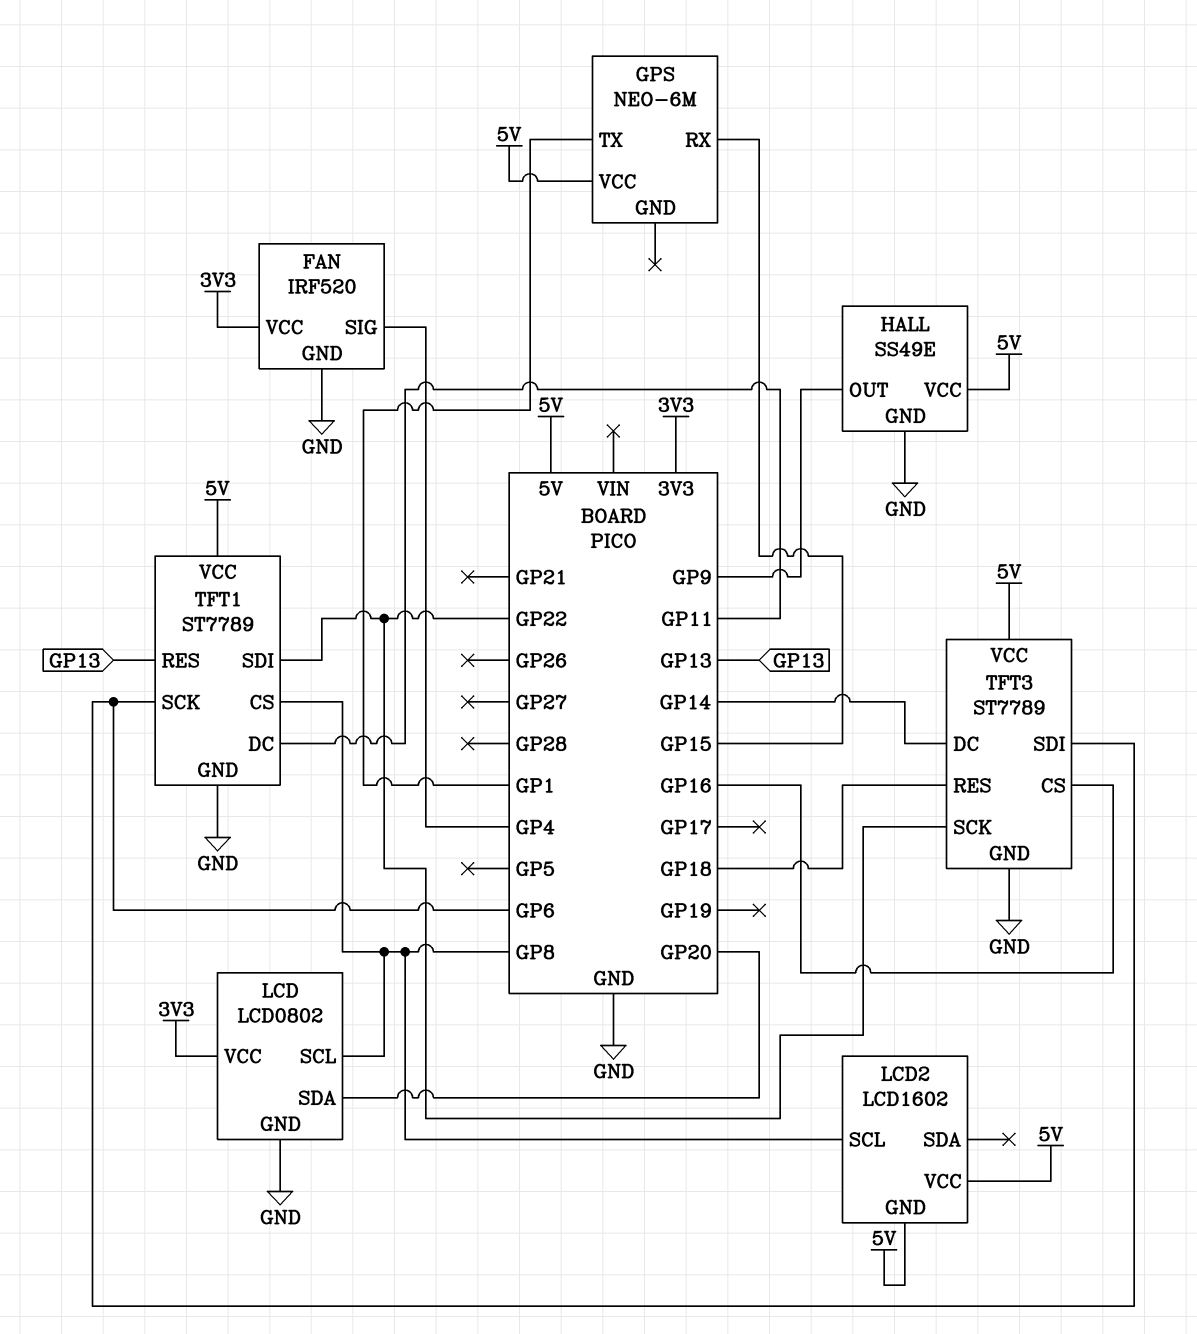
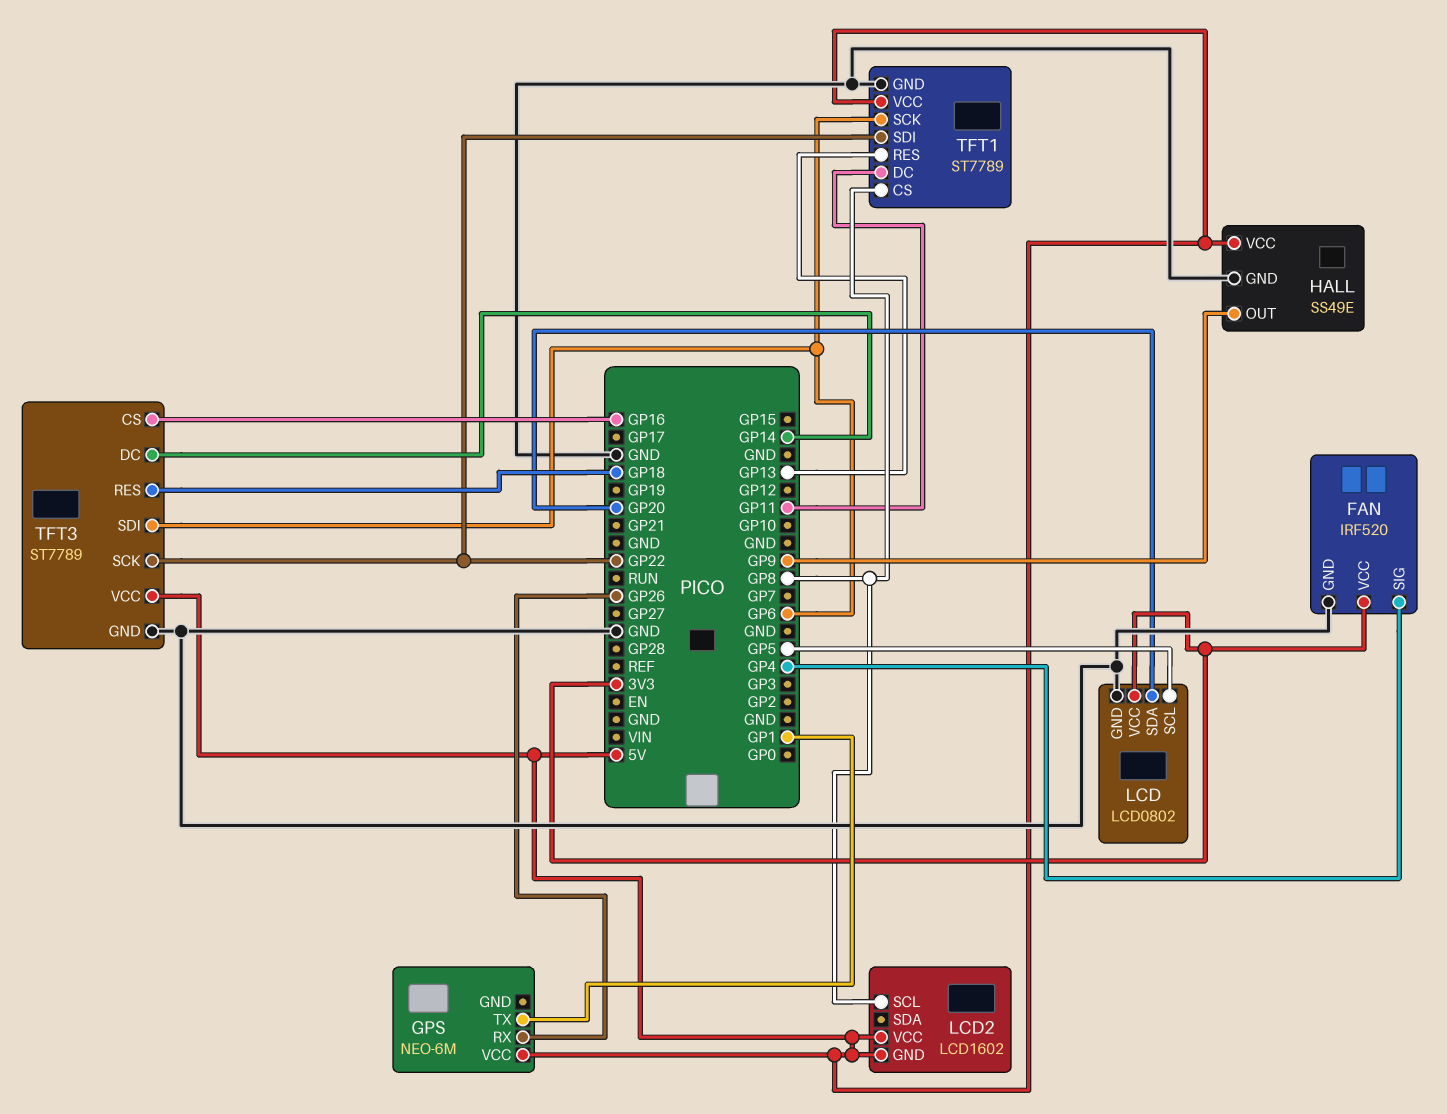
GPS pin RX: GP15 -> GP26
LCD pin SCL: GP8 -> GP5

